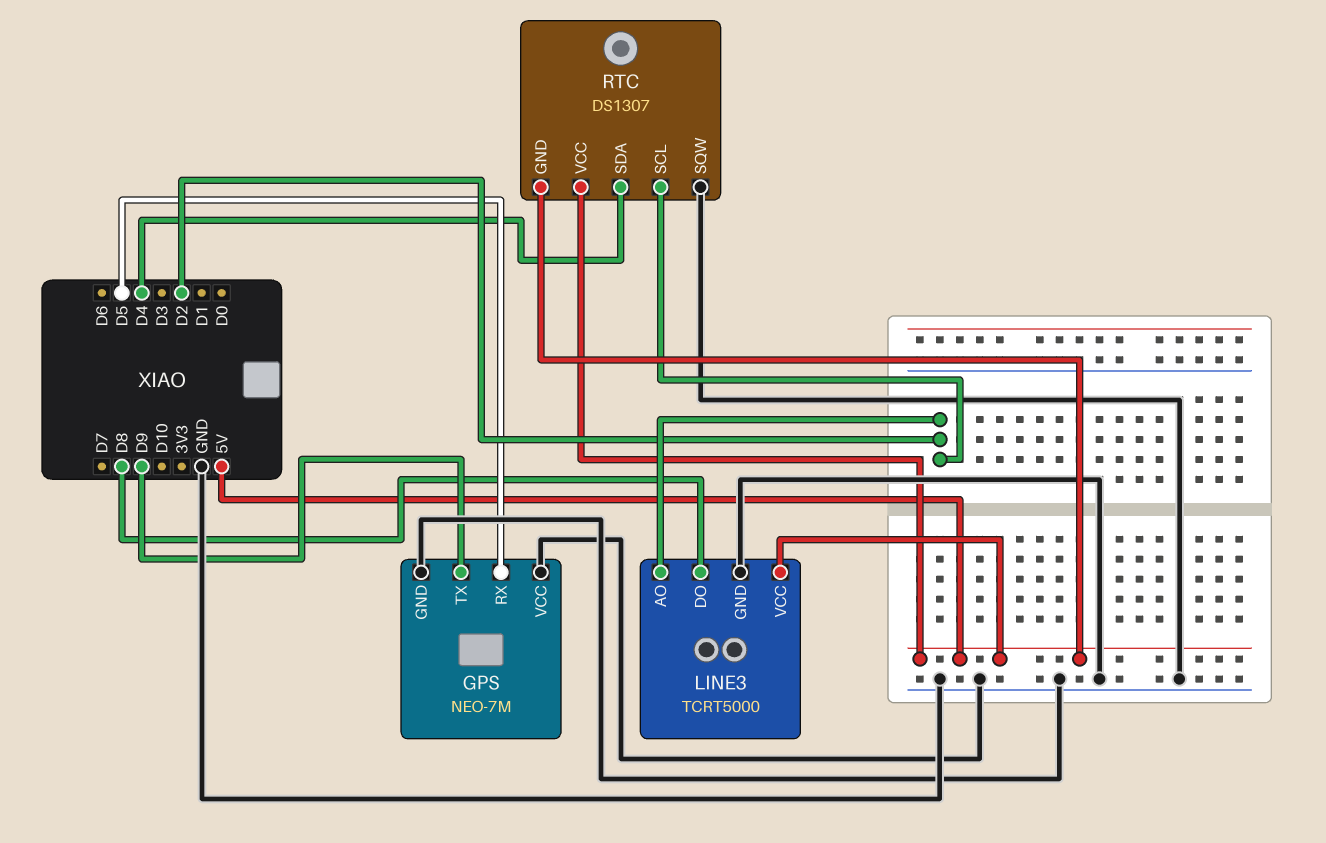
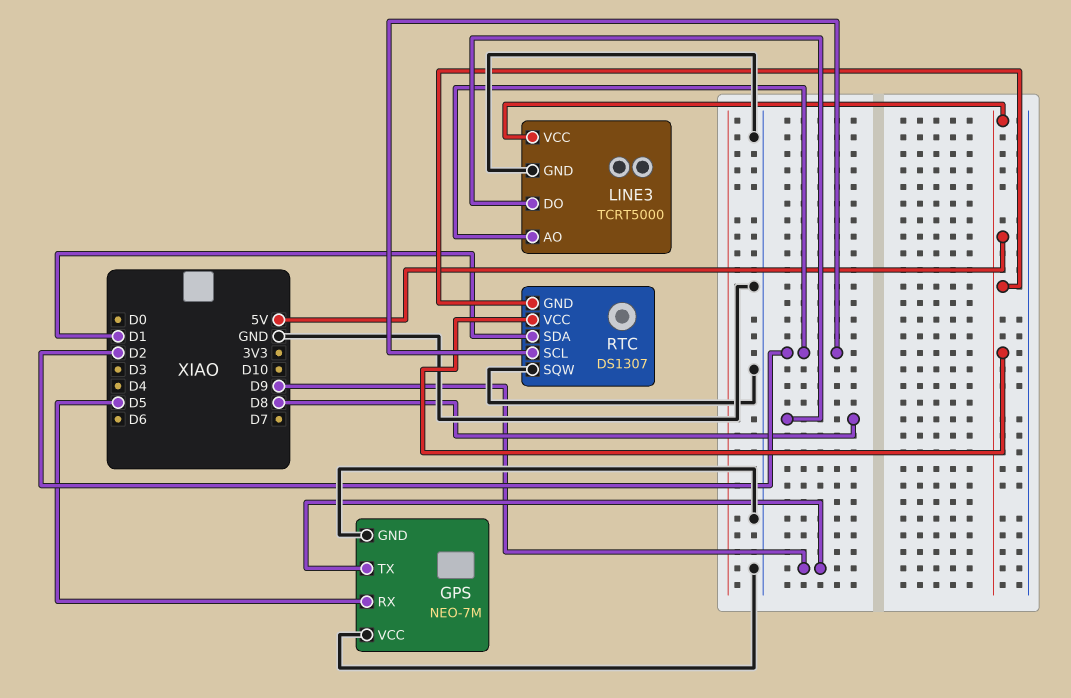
RTC pin SDA: D4 -> D1

